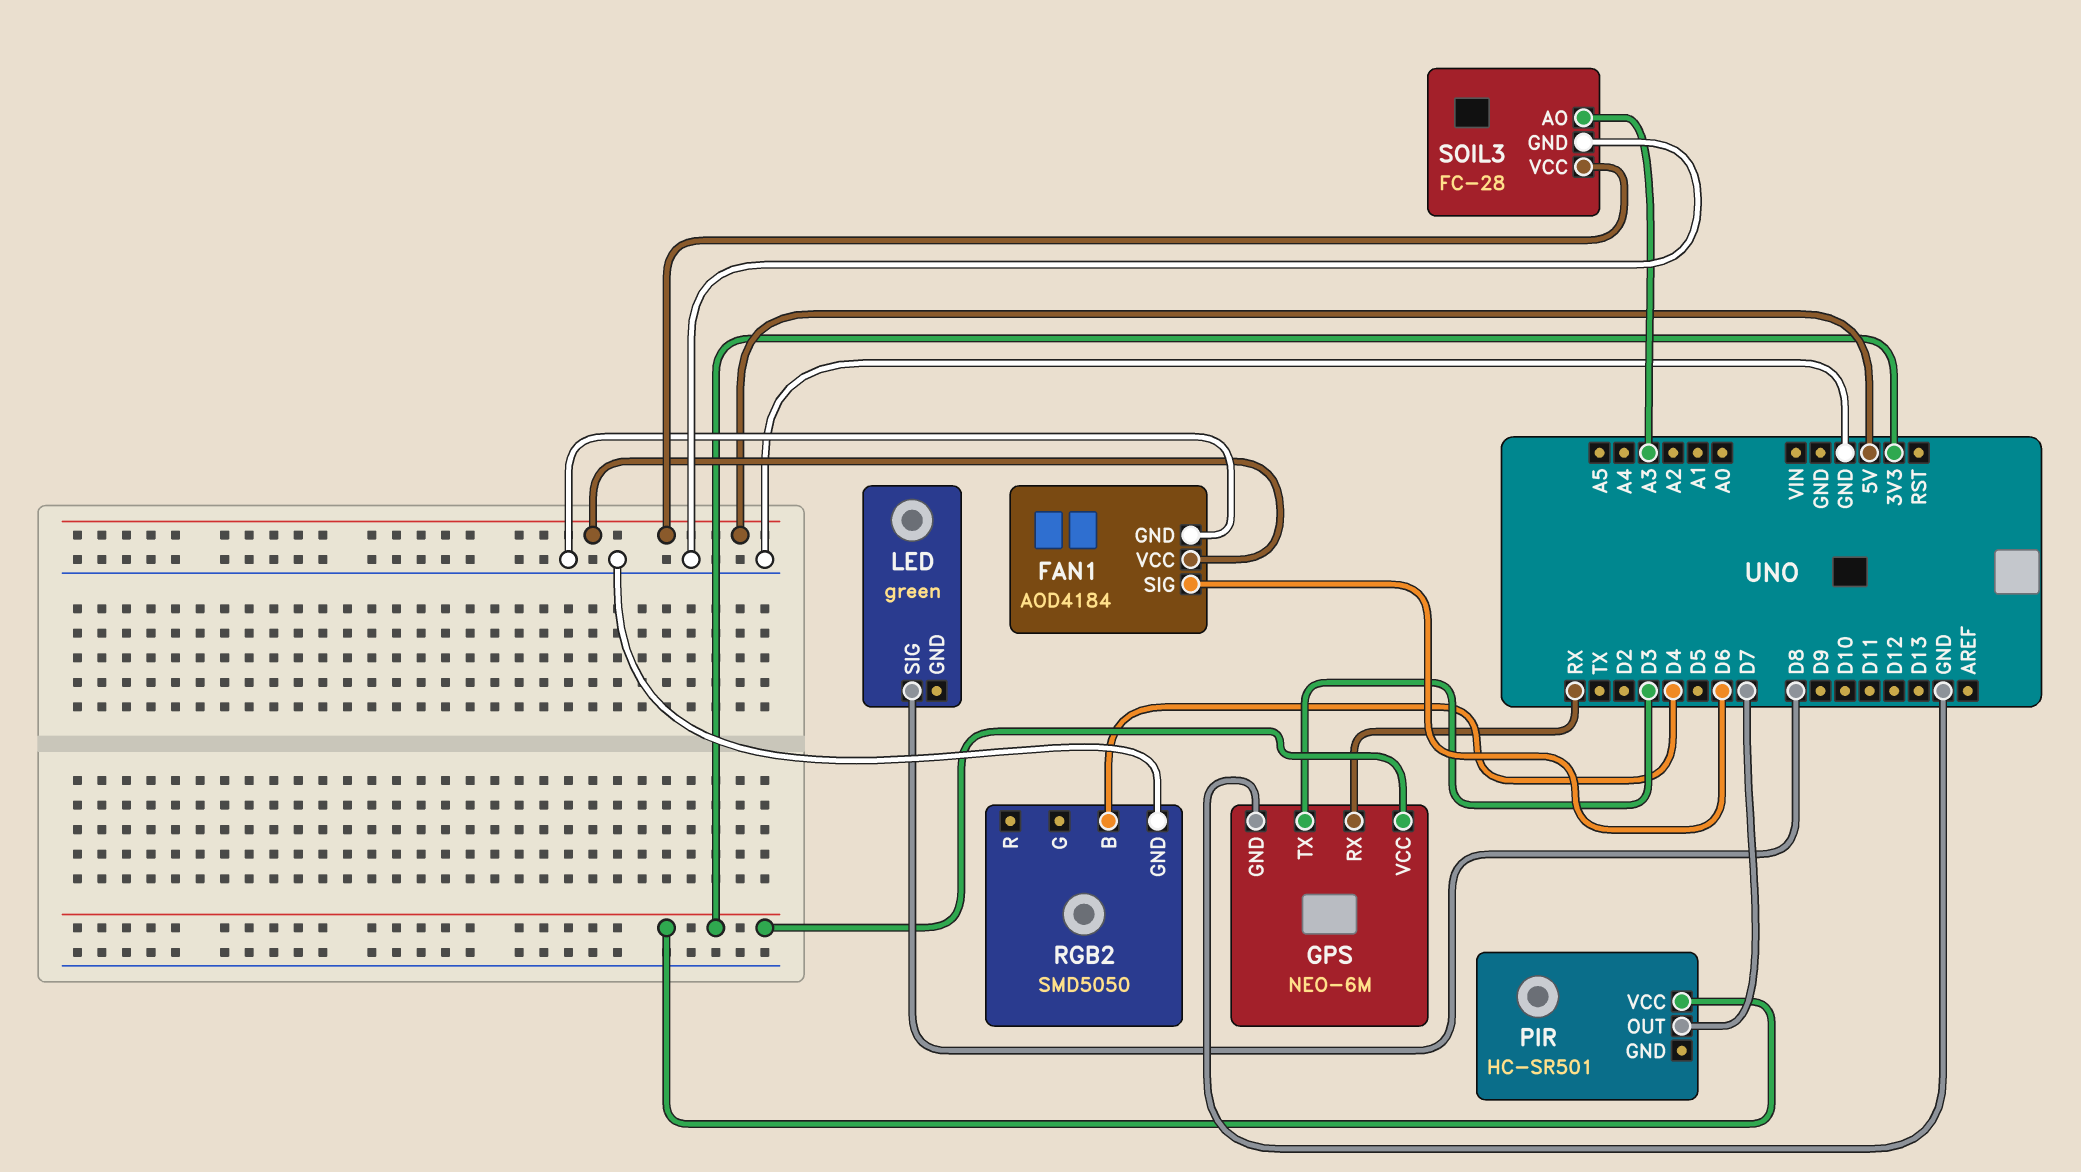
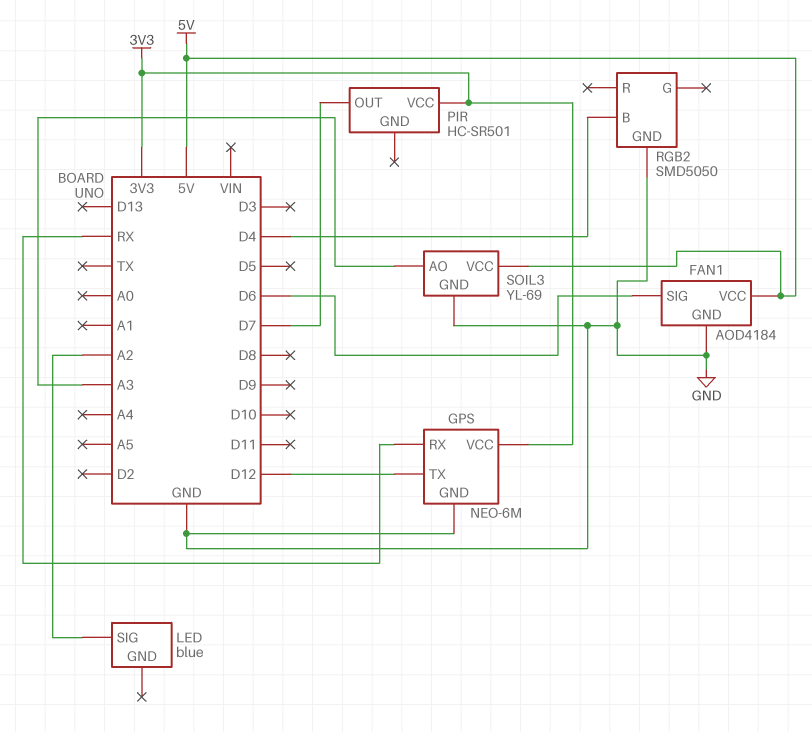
GPS pin TX: D3 -> D12
LED: green -> blue
LED pin SIG: D8 -> A2
SOIL3: FC-28 -> YL-69

